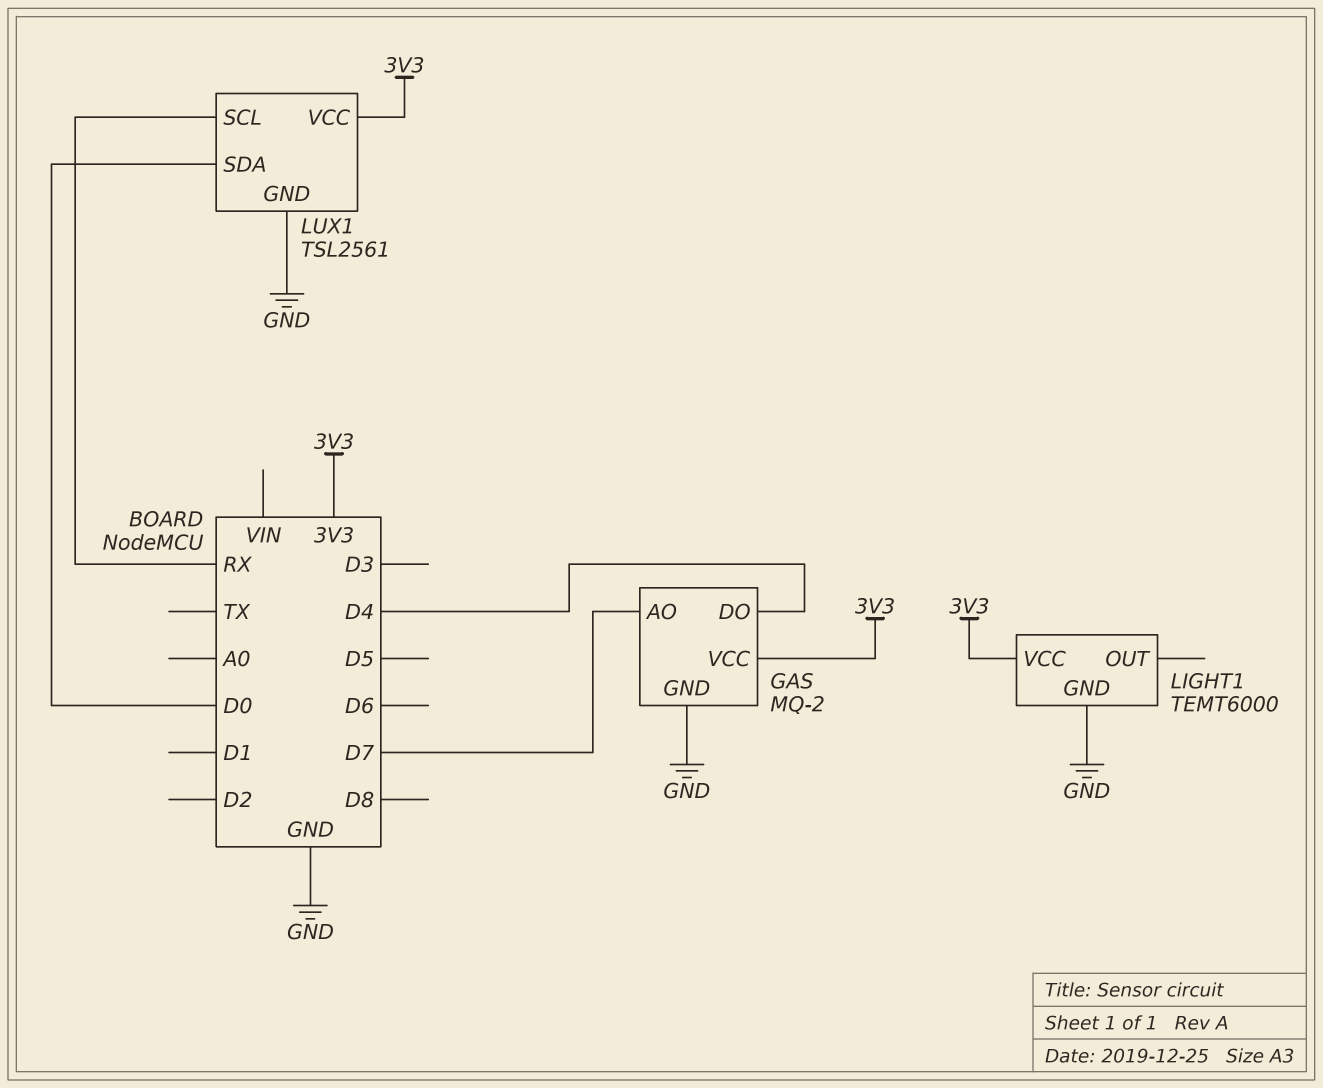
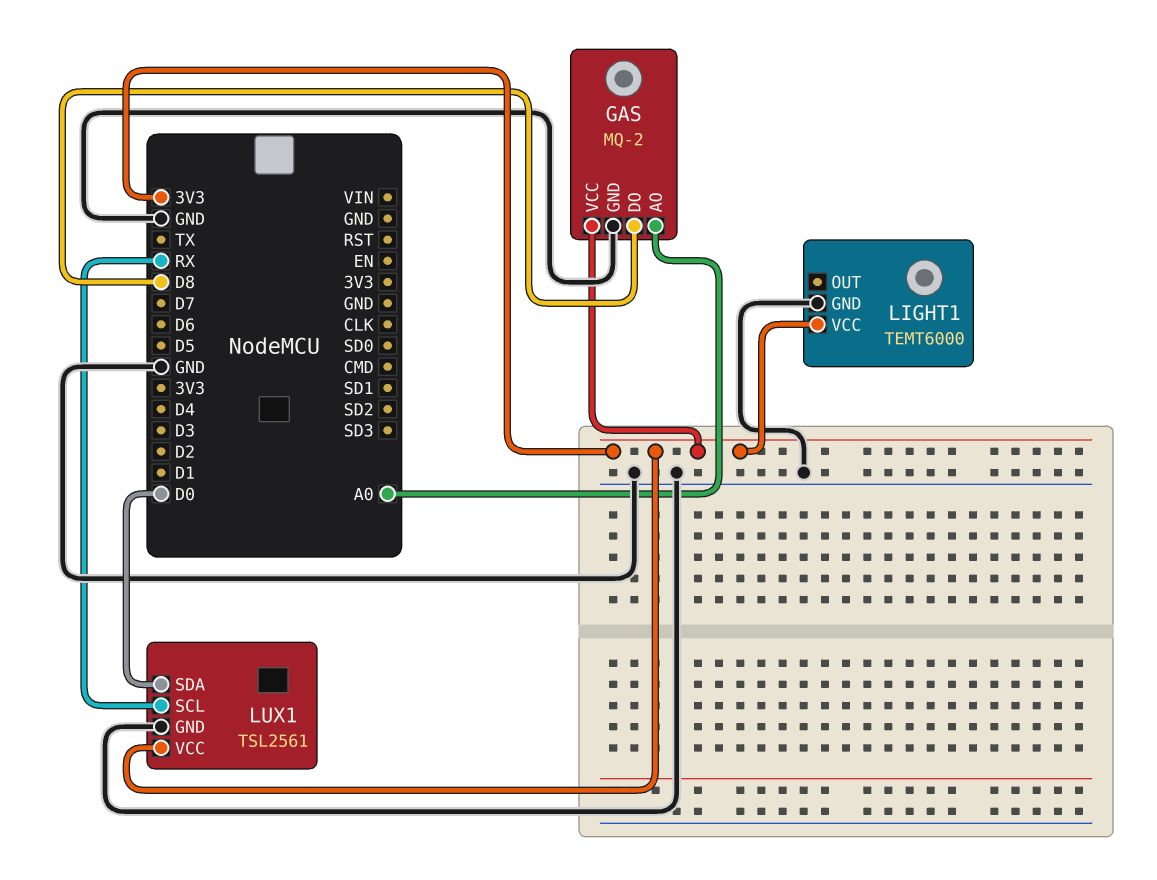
GAS pin AO: D7 -> A0
GAS pin DO: D4 -> D8

